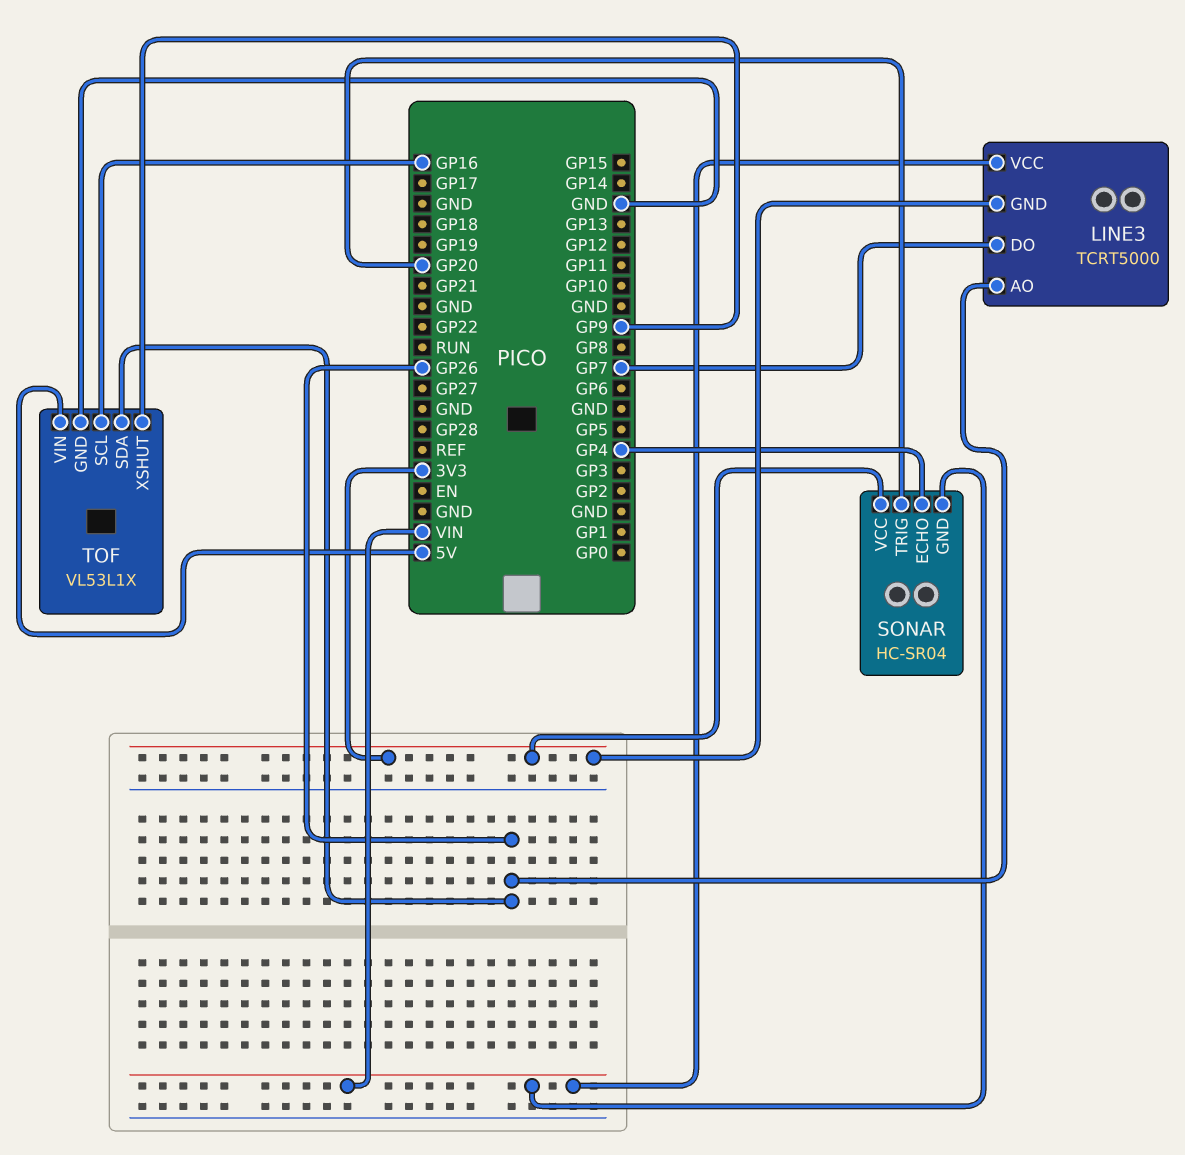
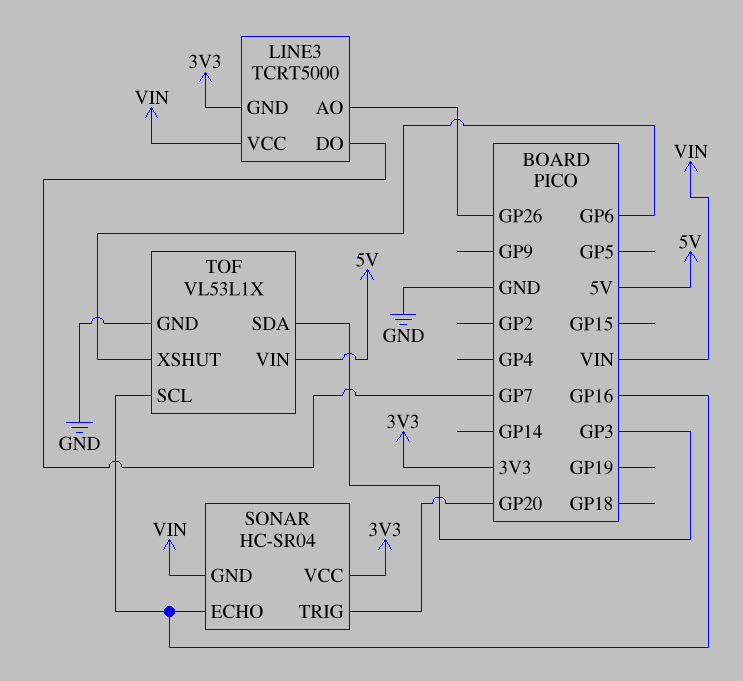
SONAR pin ECHO: GP4 -> GP16
TOF pin SDA: GP26 -> GP3
TOF pin XSHUT: GP9 -> GP6

